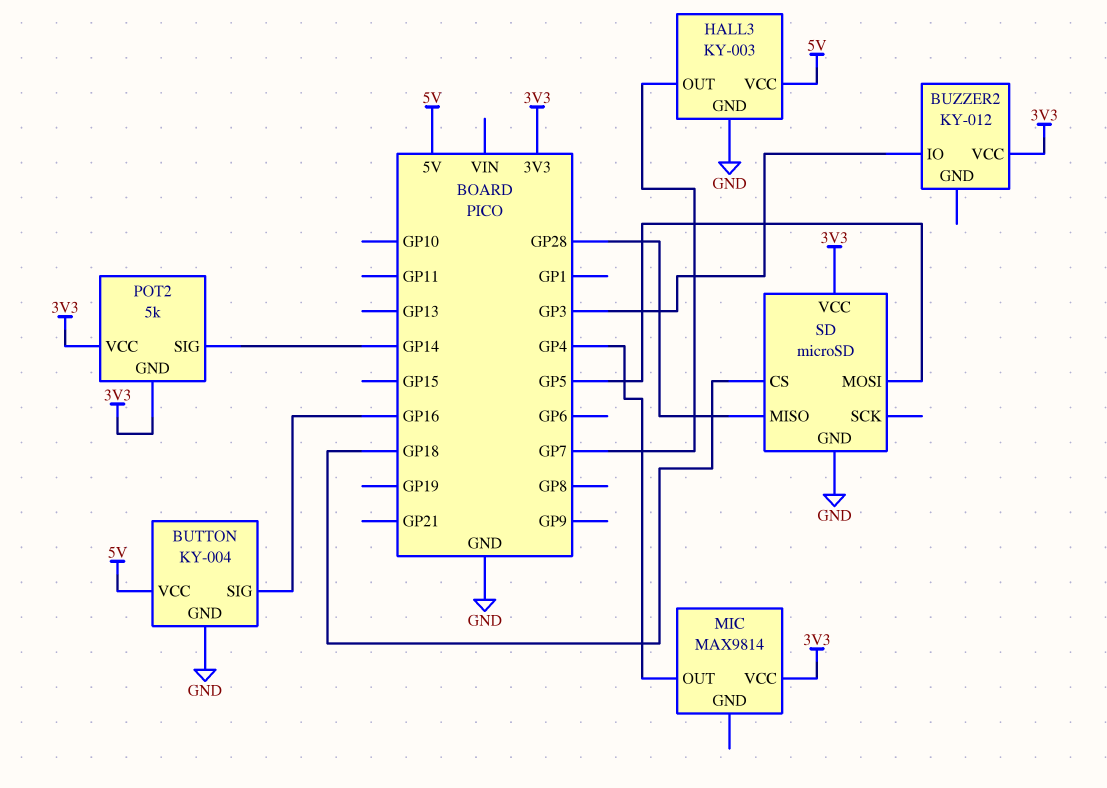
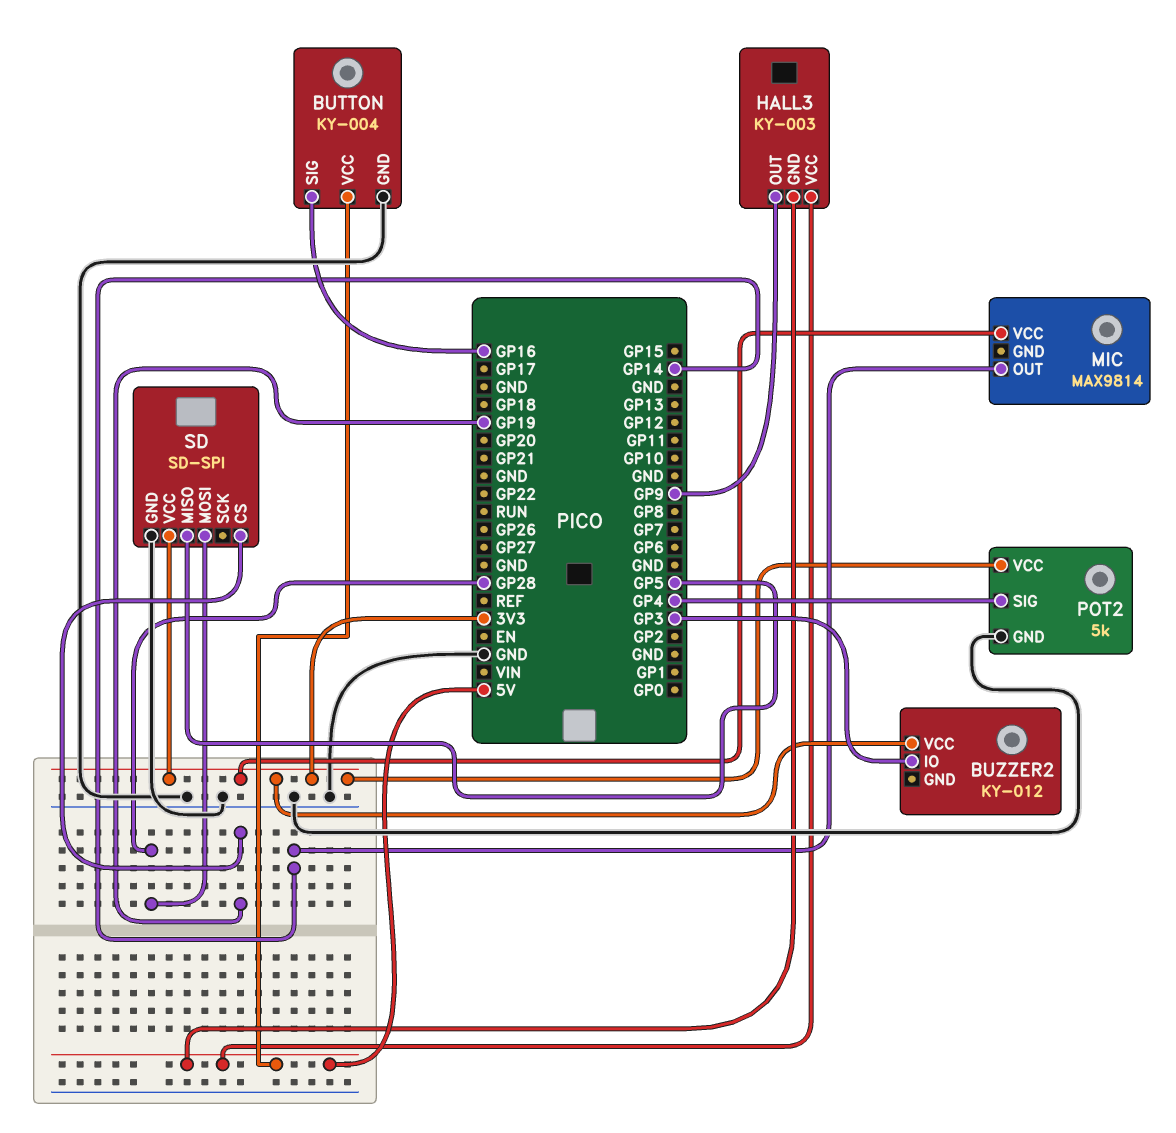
HALL3 pin GND: GND -> 5V
HALL3 pin OUT: GP7 -> GP9
MIC pin OUT: GP4 -> GP14
POT2 pin GND: 3V3 -> GND
POT2 pin SIG: GP14 -> GP4
SD: microSD -> SD-SPI
SD pin CS: GP18 -> GP19
SD pin MISO: GP28 -> GP5
SD pin MOSI: GP5 -> GP28

